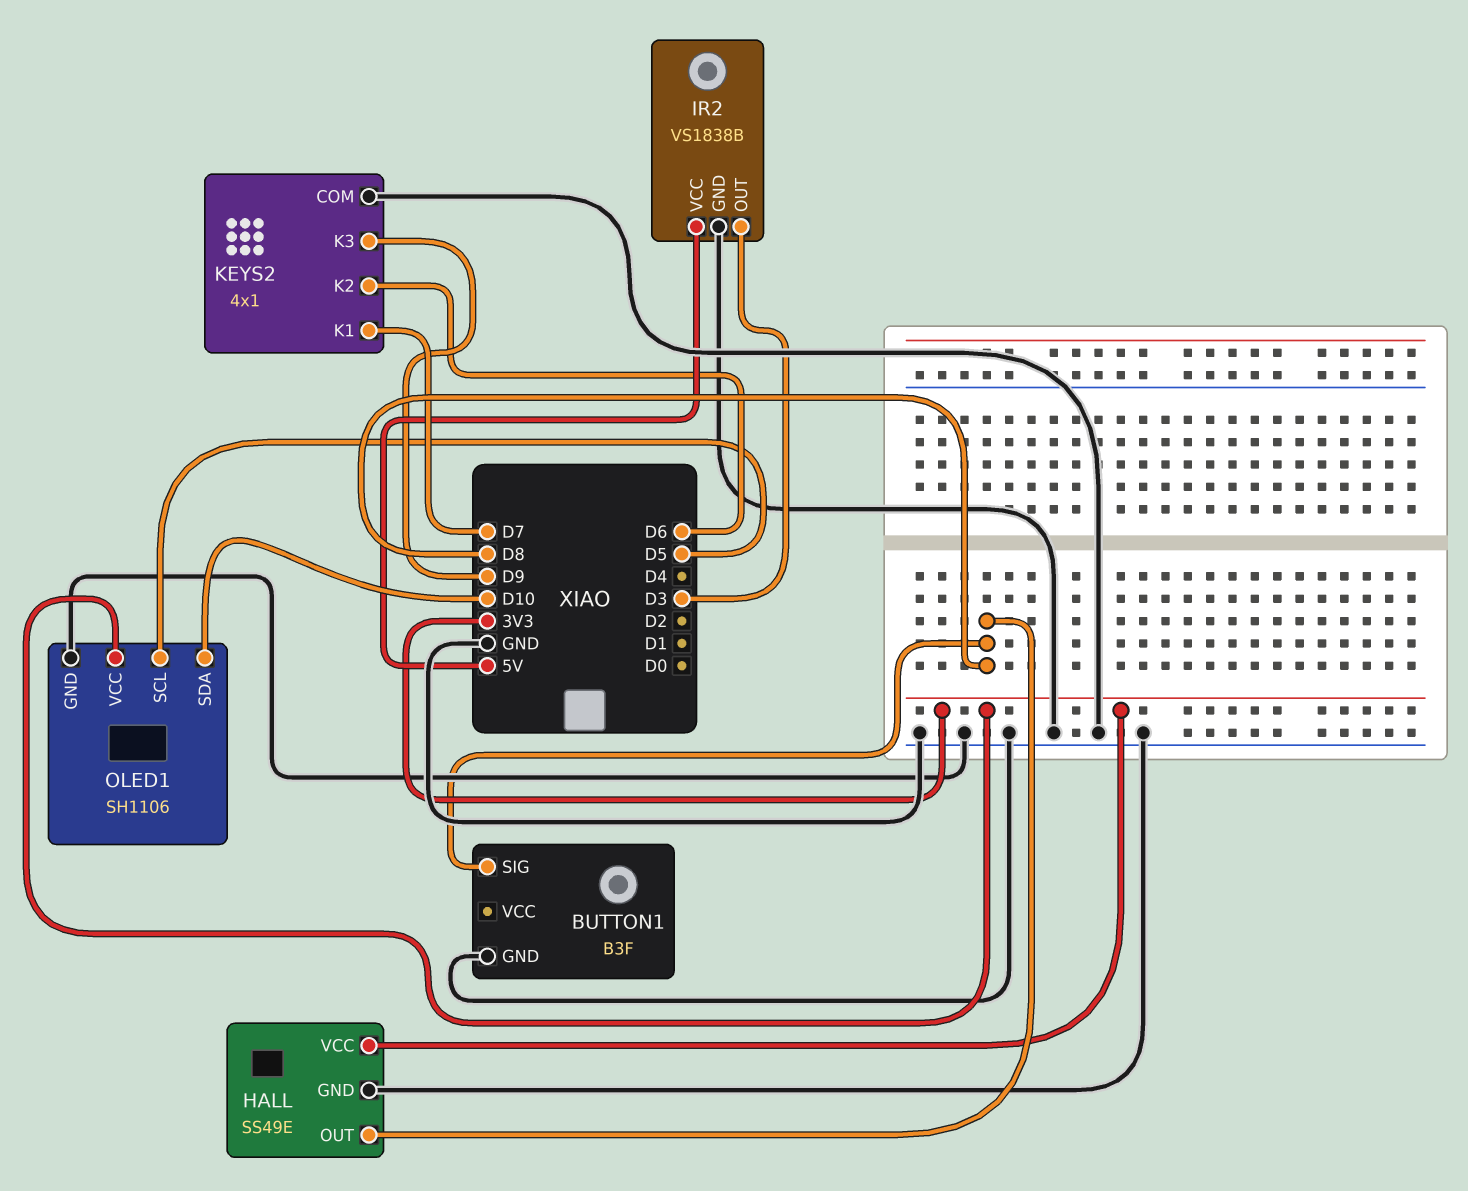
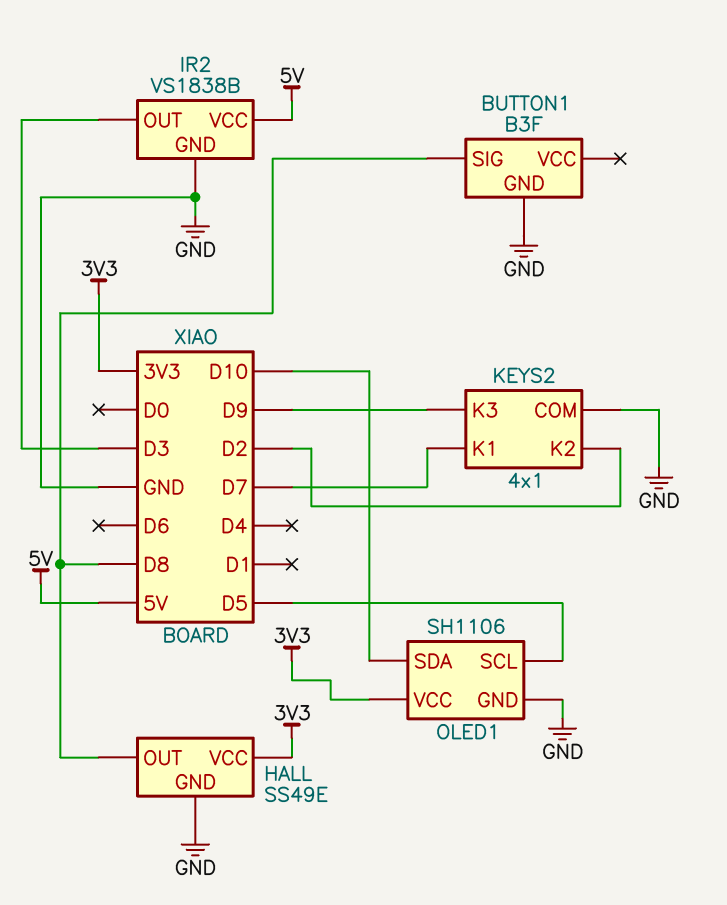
KEYS2 pin K2: D6 -> D2

